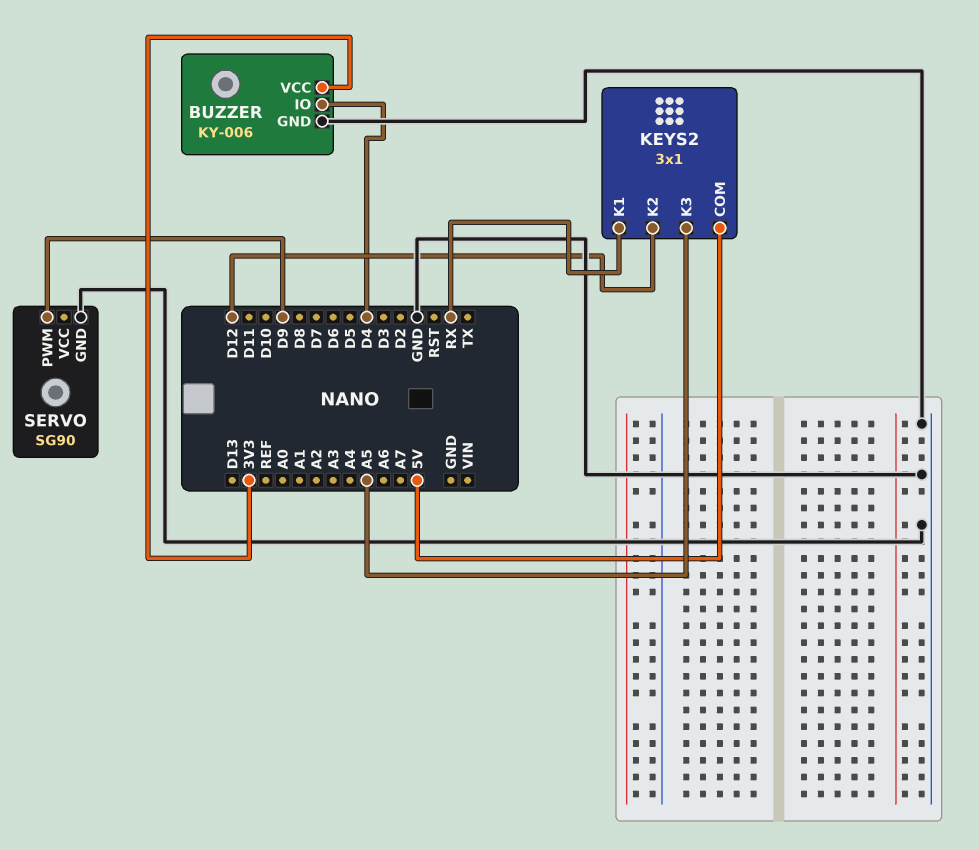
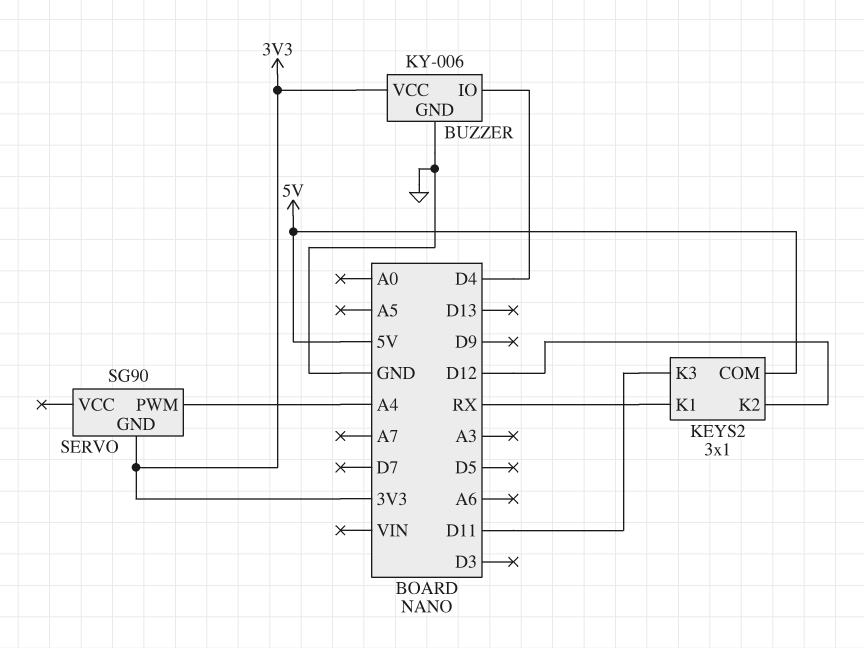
KEYS2 pin K3: A5 -> D11
SERVO pin GND: GND -> 3V3
SERVO pin PWM: D9 -> A4

